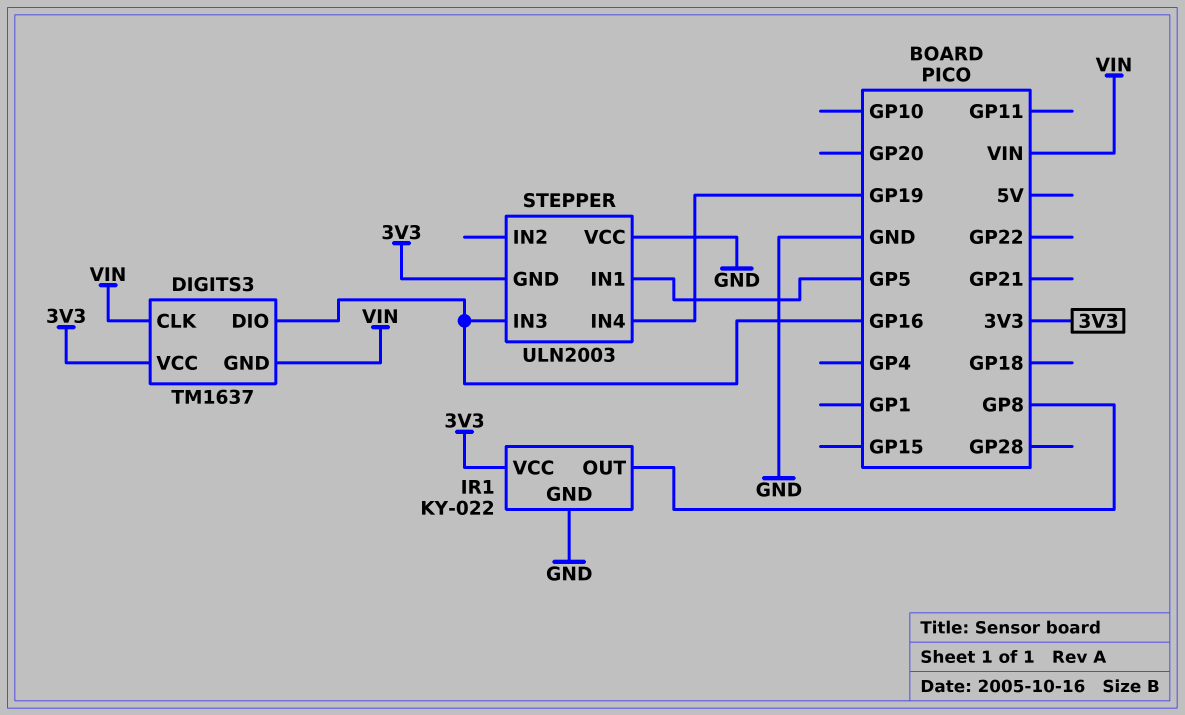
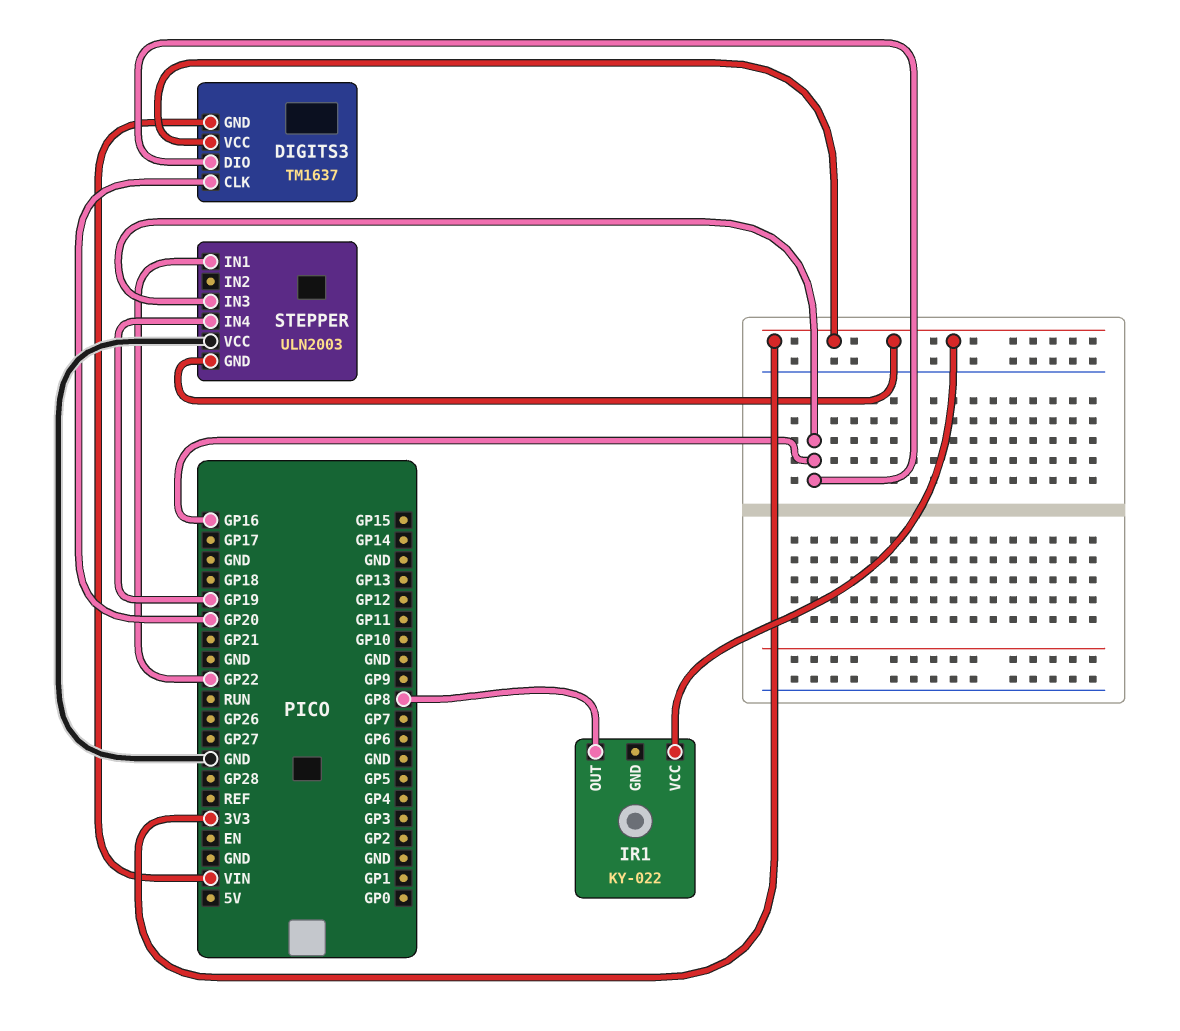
DIGITS3 pin CLK: VIN -> GP20
IR1 pin GND: GND -> none
STEPPER pin IN1: GP5 -> GP22

